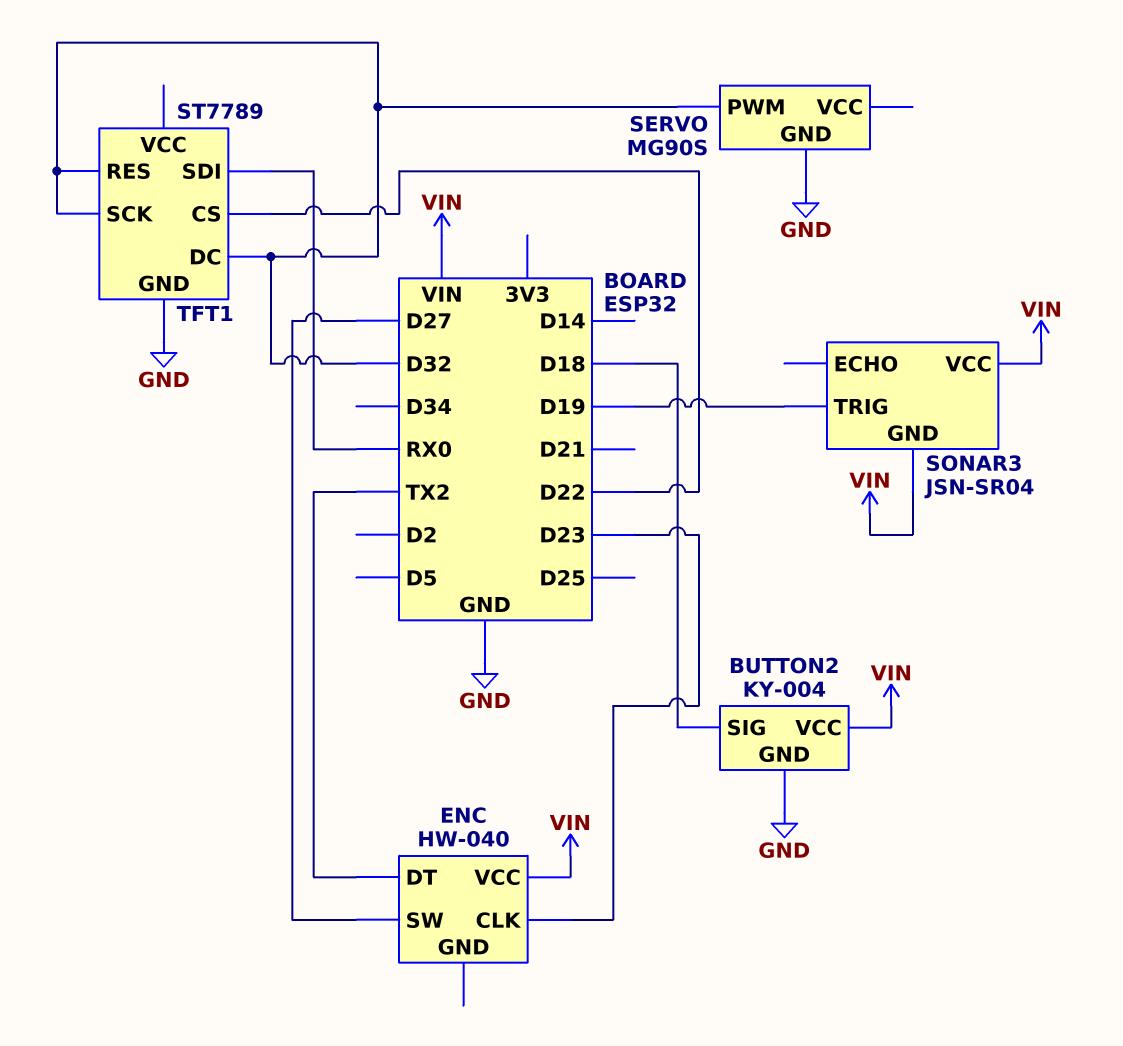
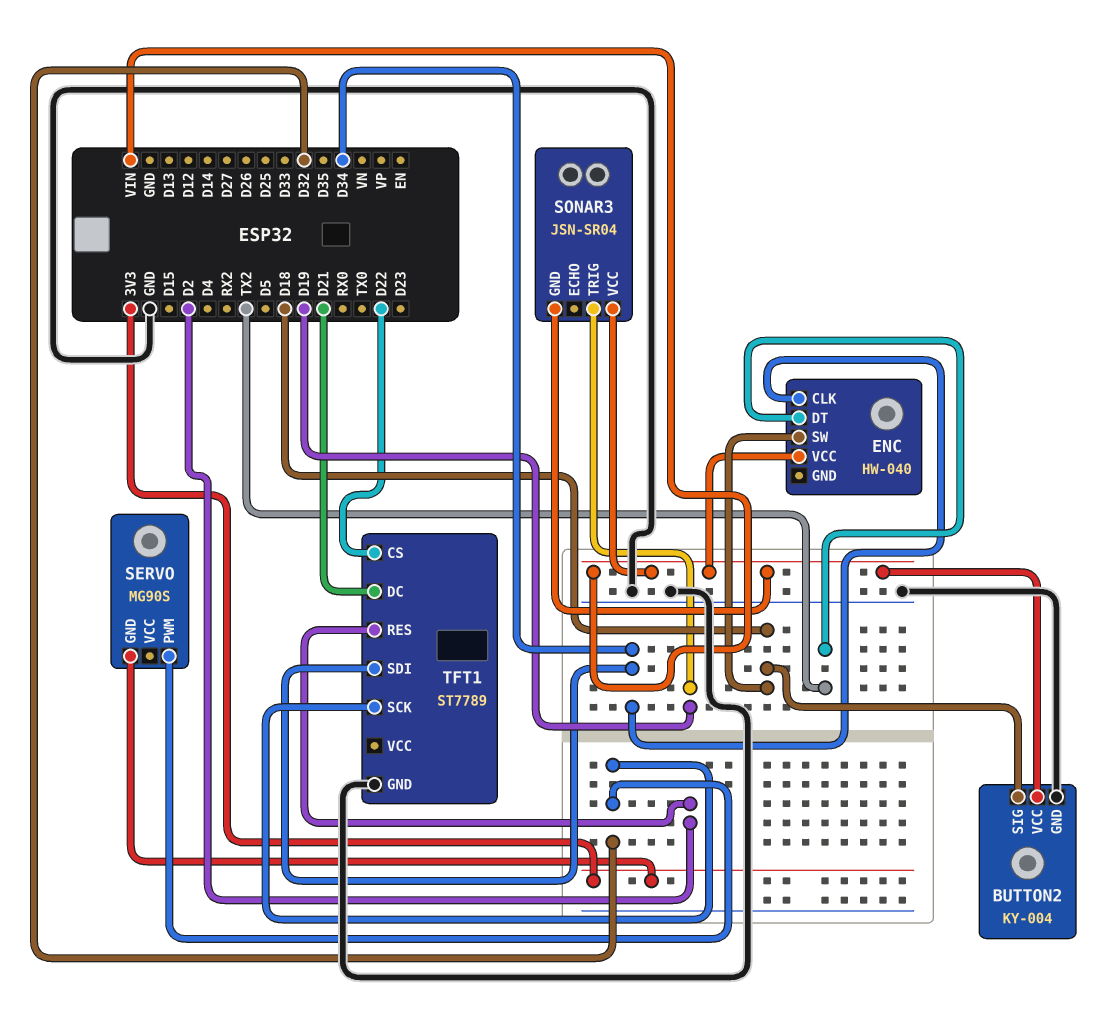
ENC pin CLK: D23 -> D34
ENC pin SW: D27 -> D18
SERVO pin GND: GND -> 3V3
TFT1 pin DC: D32 -> D21
TFT1 pin RES: D32 -> D2
TFT1 pin SDI: RX0 -> D34

